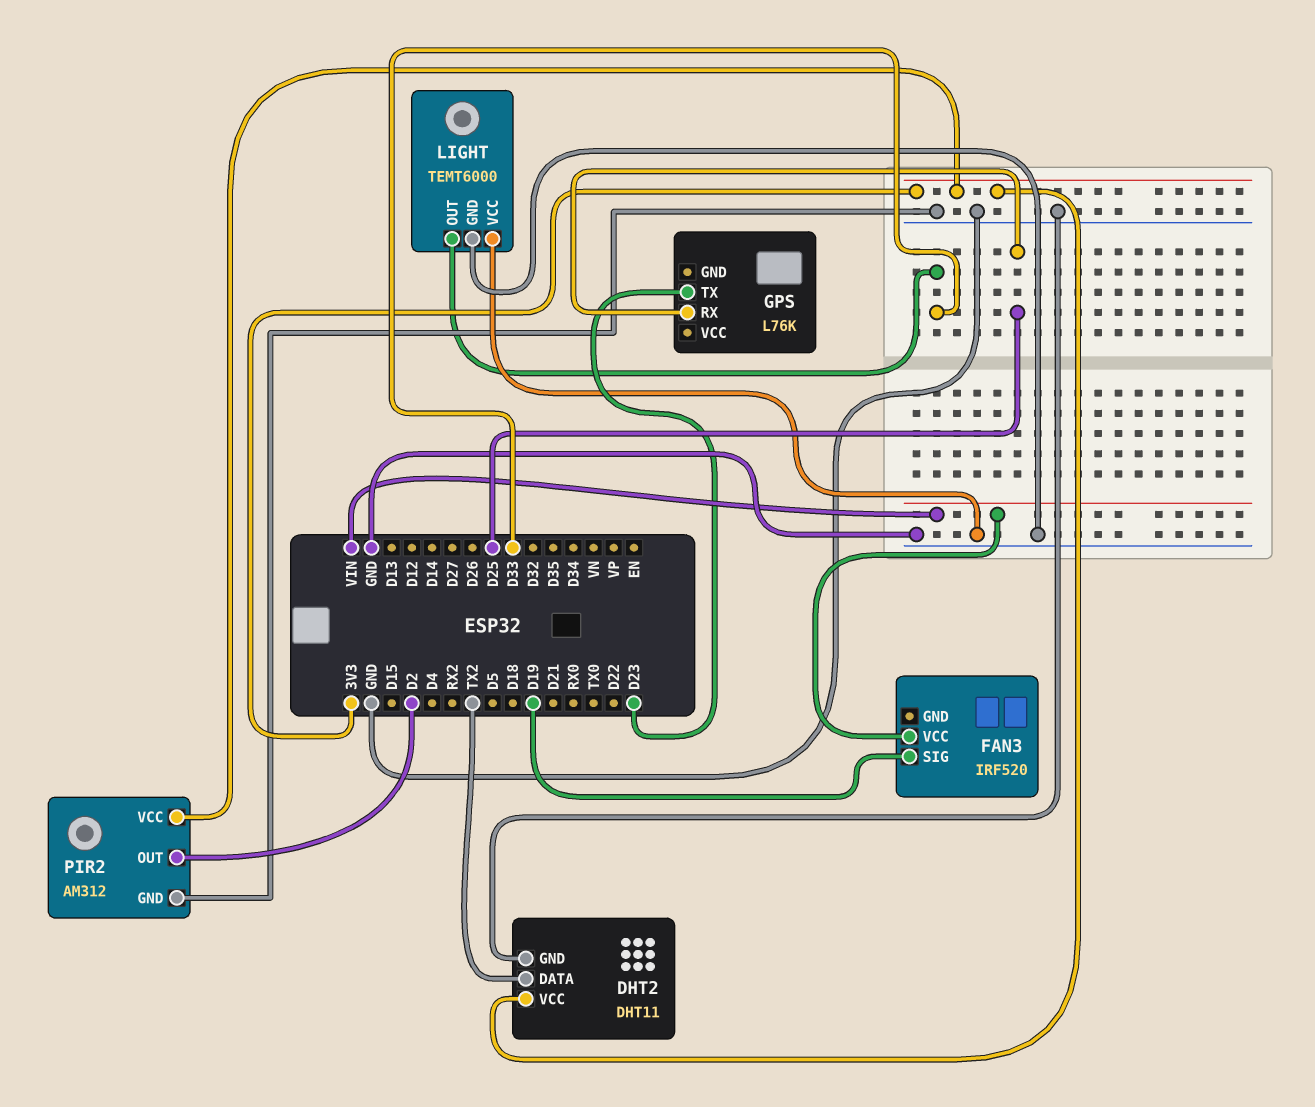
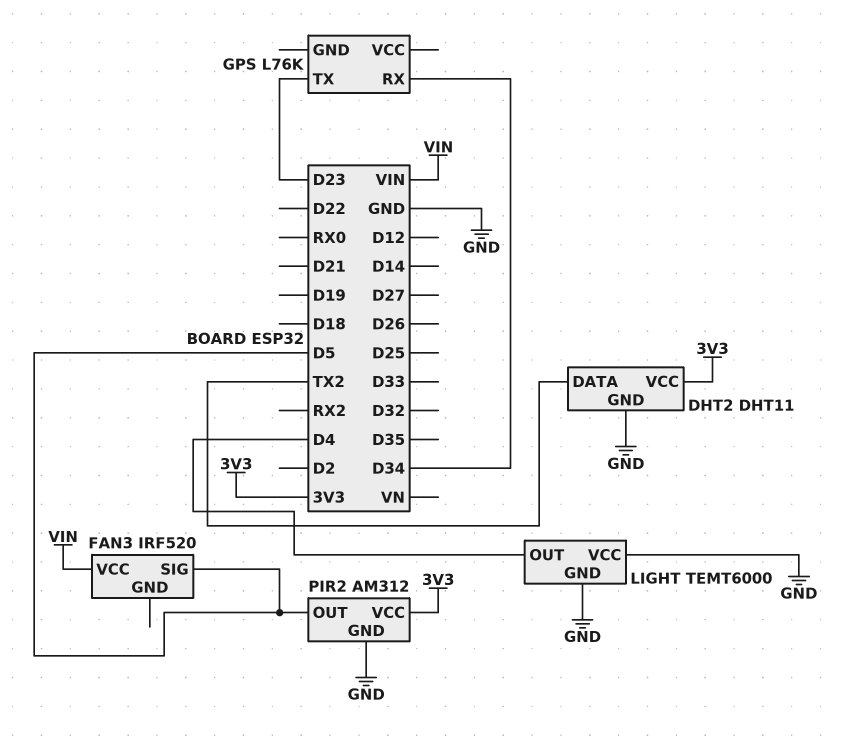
FAN3 pin SIG: D19 -> D5
GPS pin RX: D25 -> D34
LIGHT pin OUT: D33 -> D4
PIR2 pin OUT: D2 -> D5

